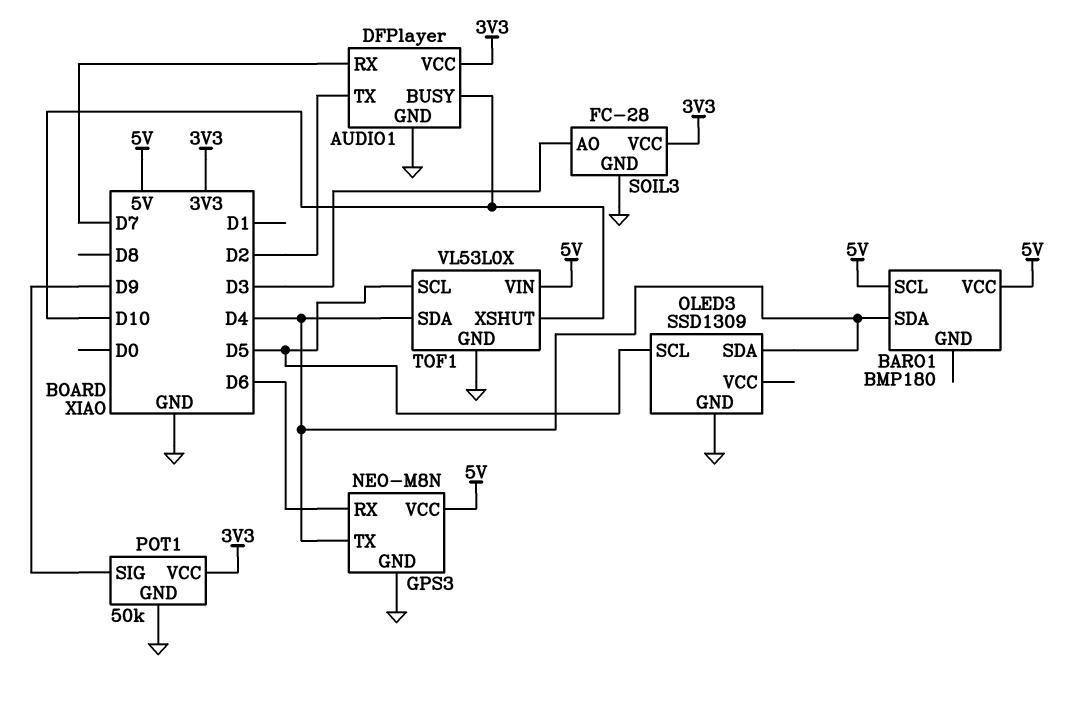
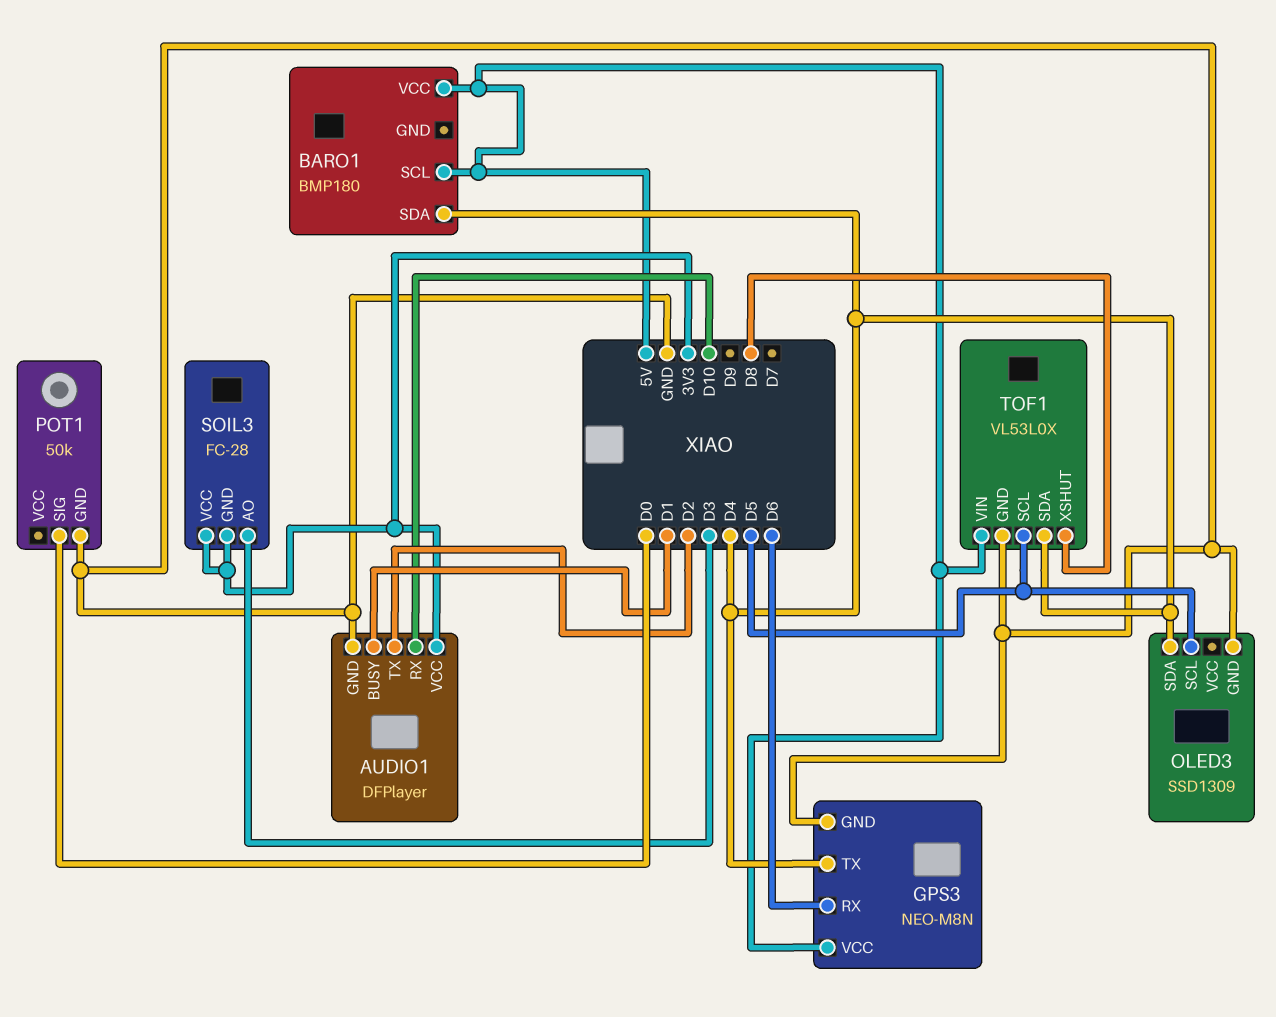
AUDIO1 pin BUSY: D10 -> D1
AUDIO1 pin RX: D7 -> D10
POT1 pin SIG: D9 -> D0
POT1 pin VCC: 3V3 -> none
SOIL3 pin GND: GND -> 3V3
TOF1 pin XSHUT: D10 -> D8

